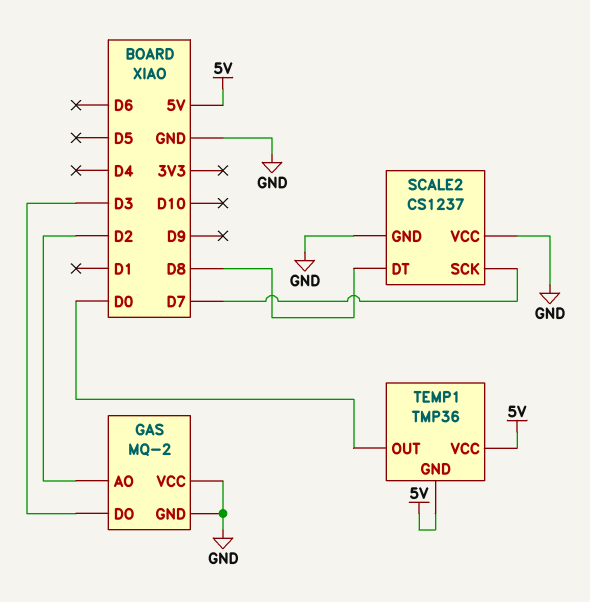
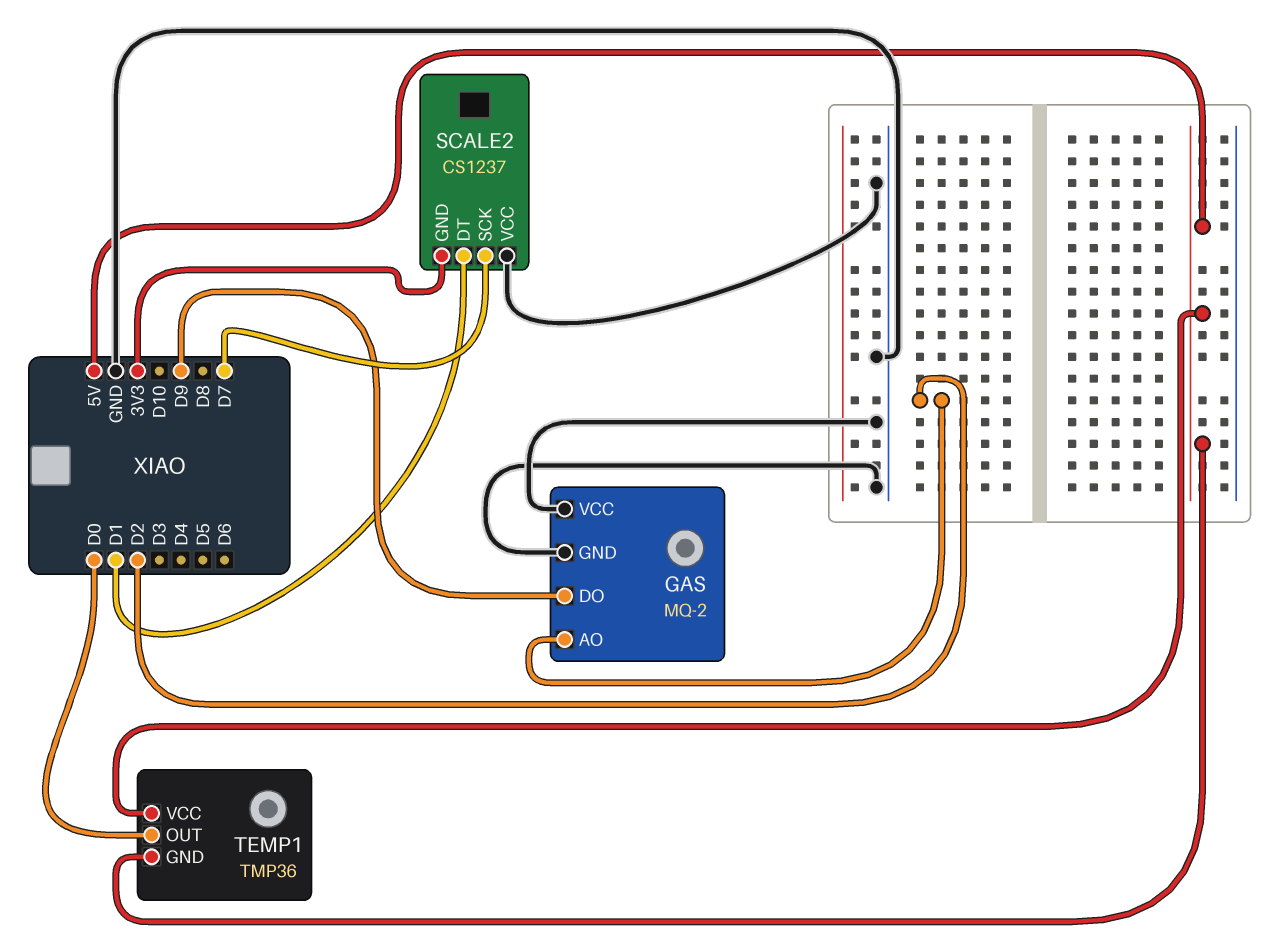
GAS pin DO: D3 -> D9
SCALE2 pin DT: D8 -> D1
SCALE2 pin GND: GND -> 3V3

